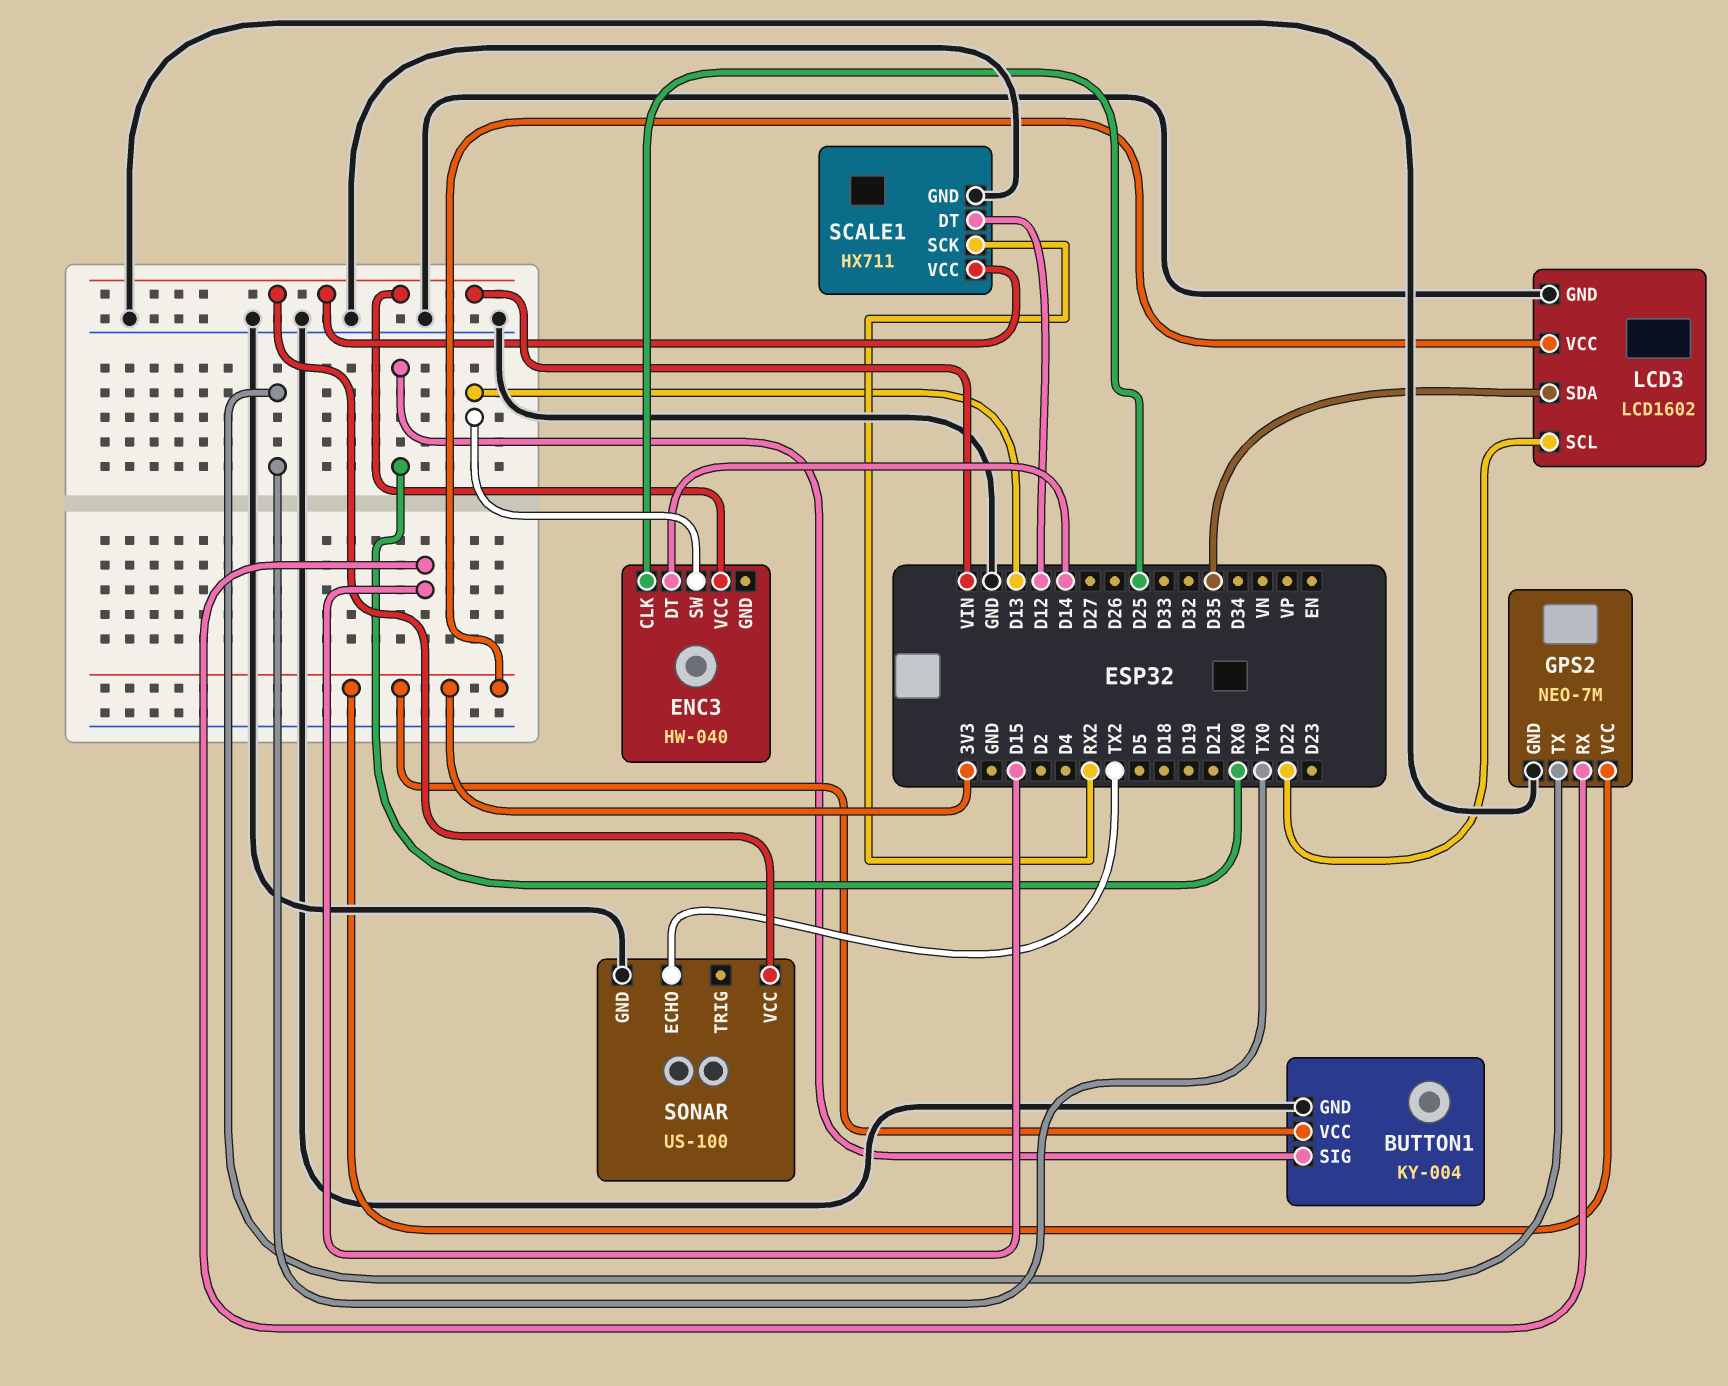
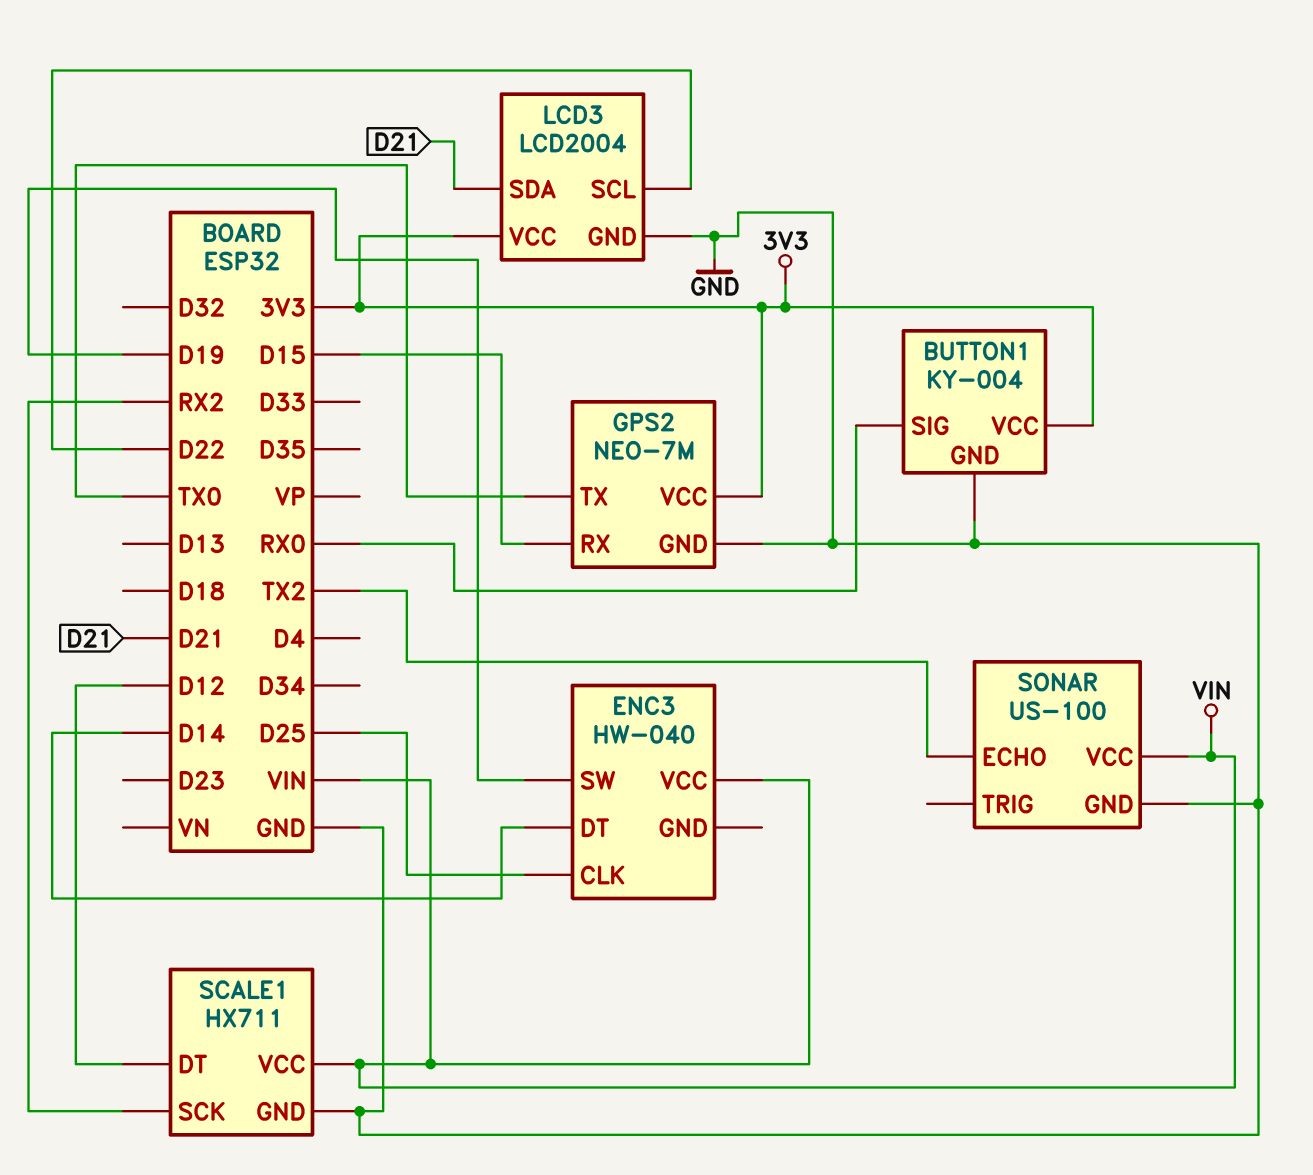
ENC3 pin SW: D13 -> D19
LCD3: LCD1602 -> LCD2004
LCD3 pin SDA: D35 -> D21

